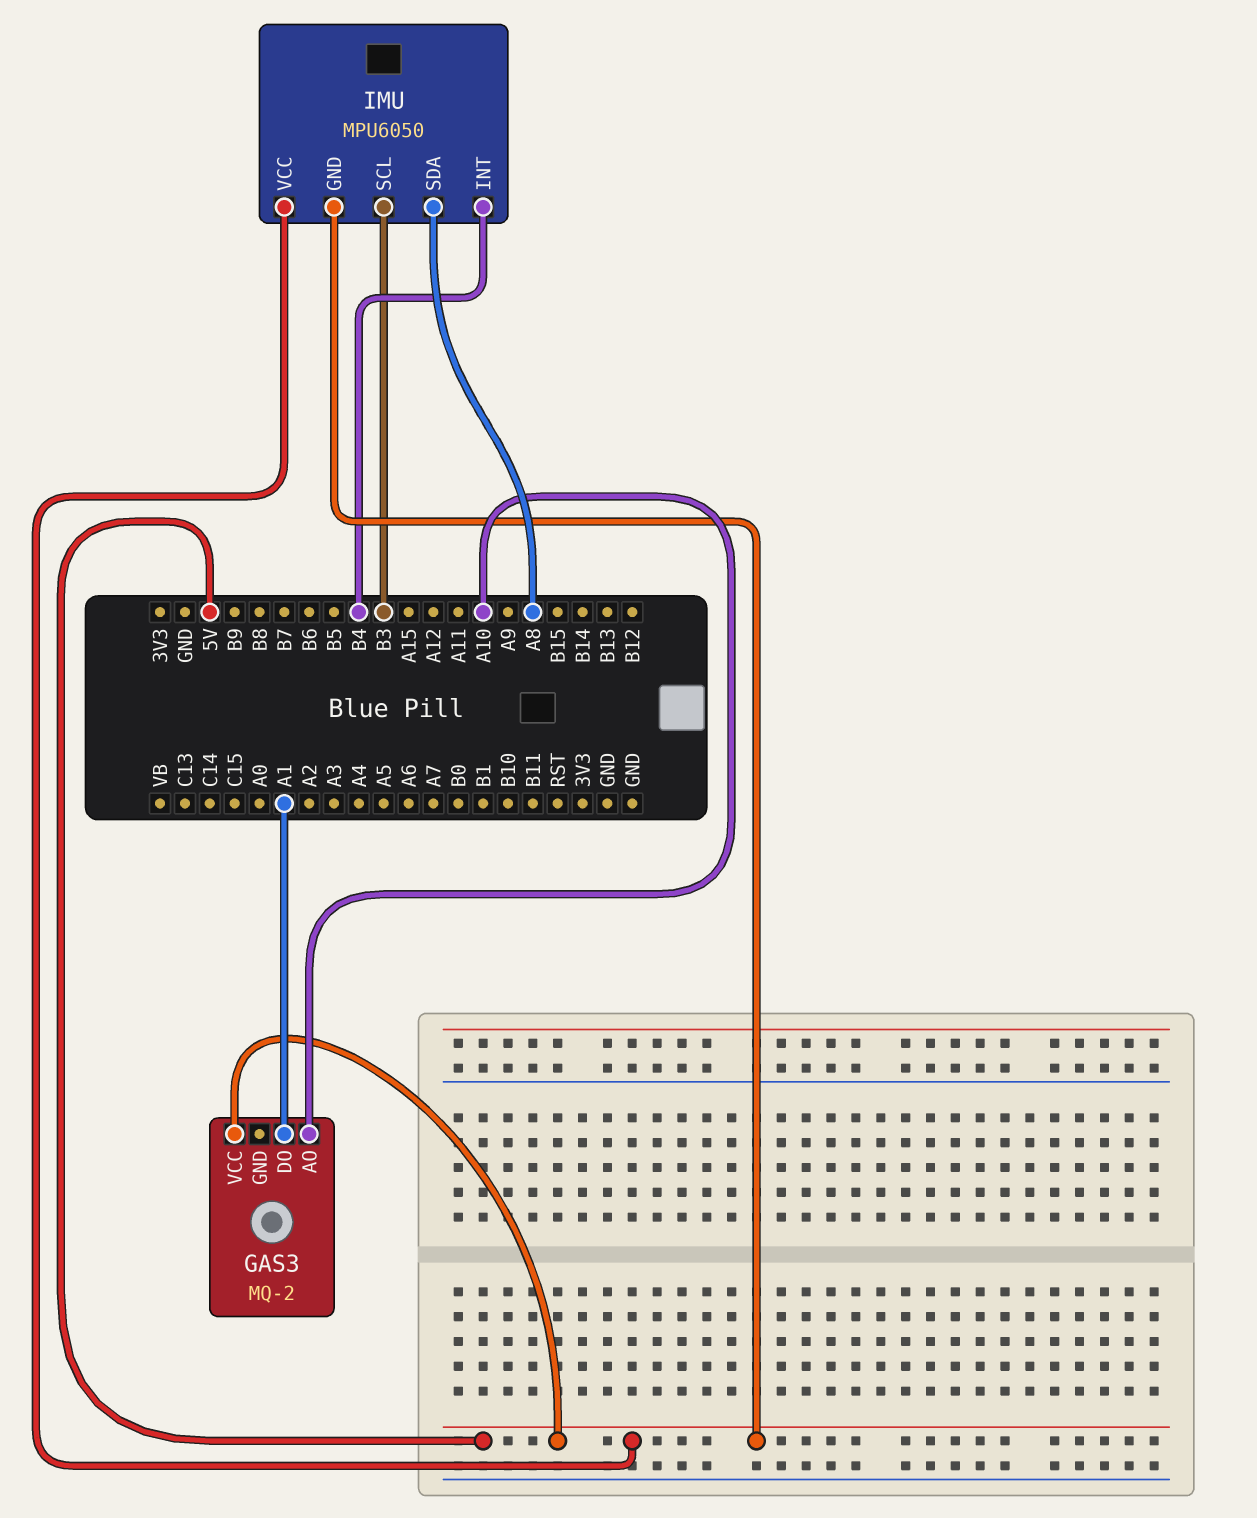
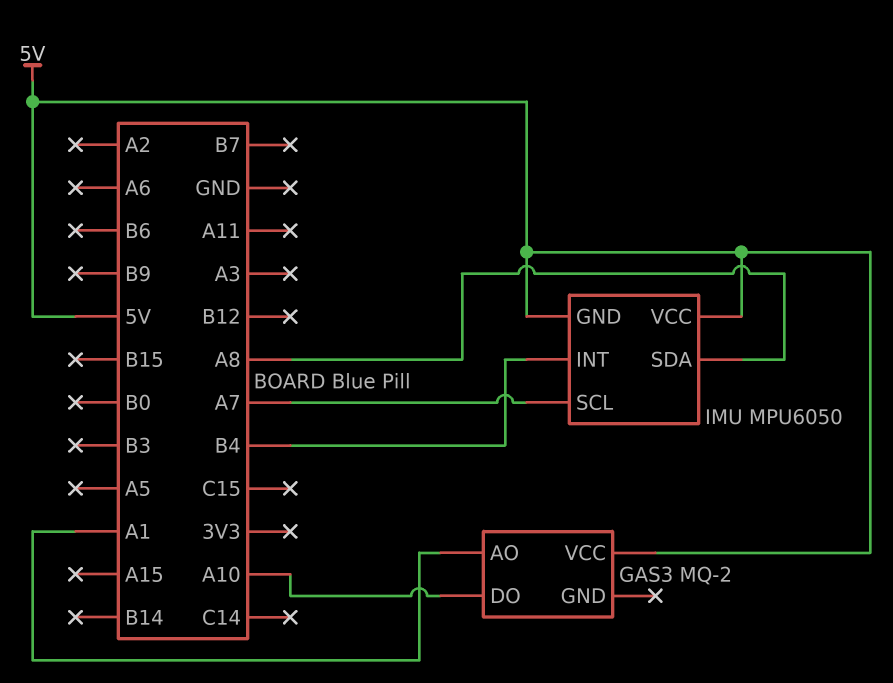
GAS3 pin AO: A10 -> A1
GAS3 pin DO: A1 -> A10
IMU pin SCL: B3 -> A7

